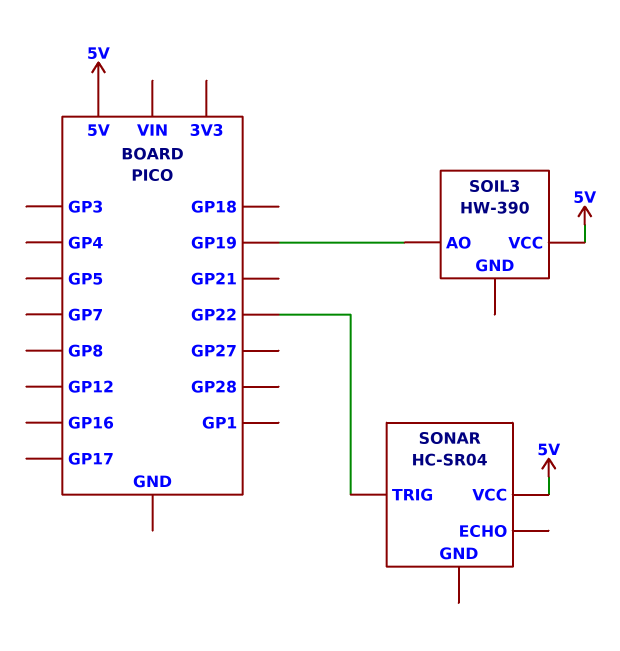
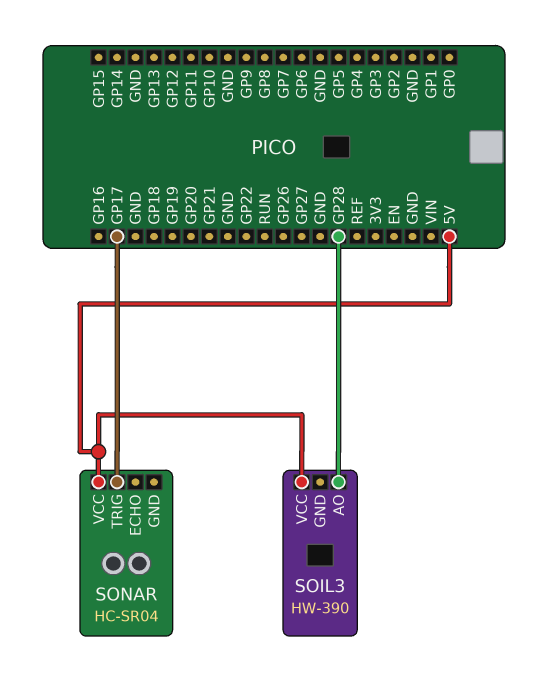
SOIL3 pin AO: GP19 -> GP28
SONAR pin TRIG: GP22 -> GP17

